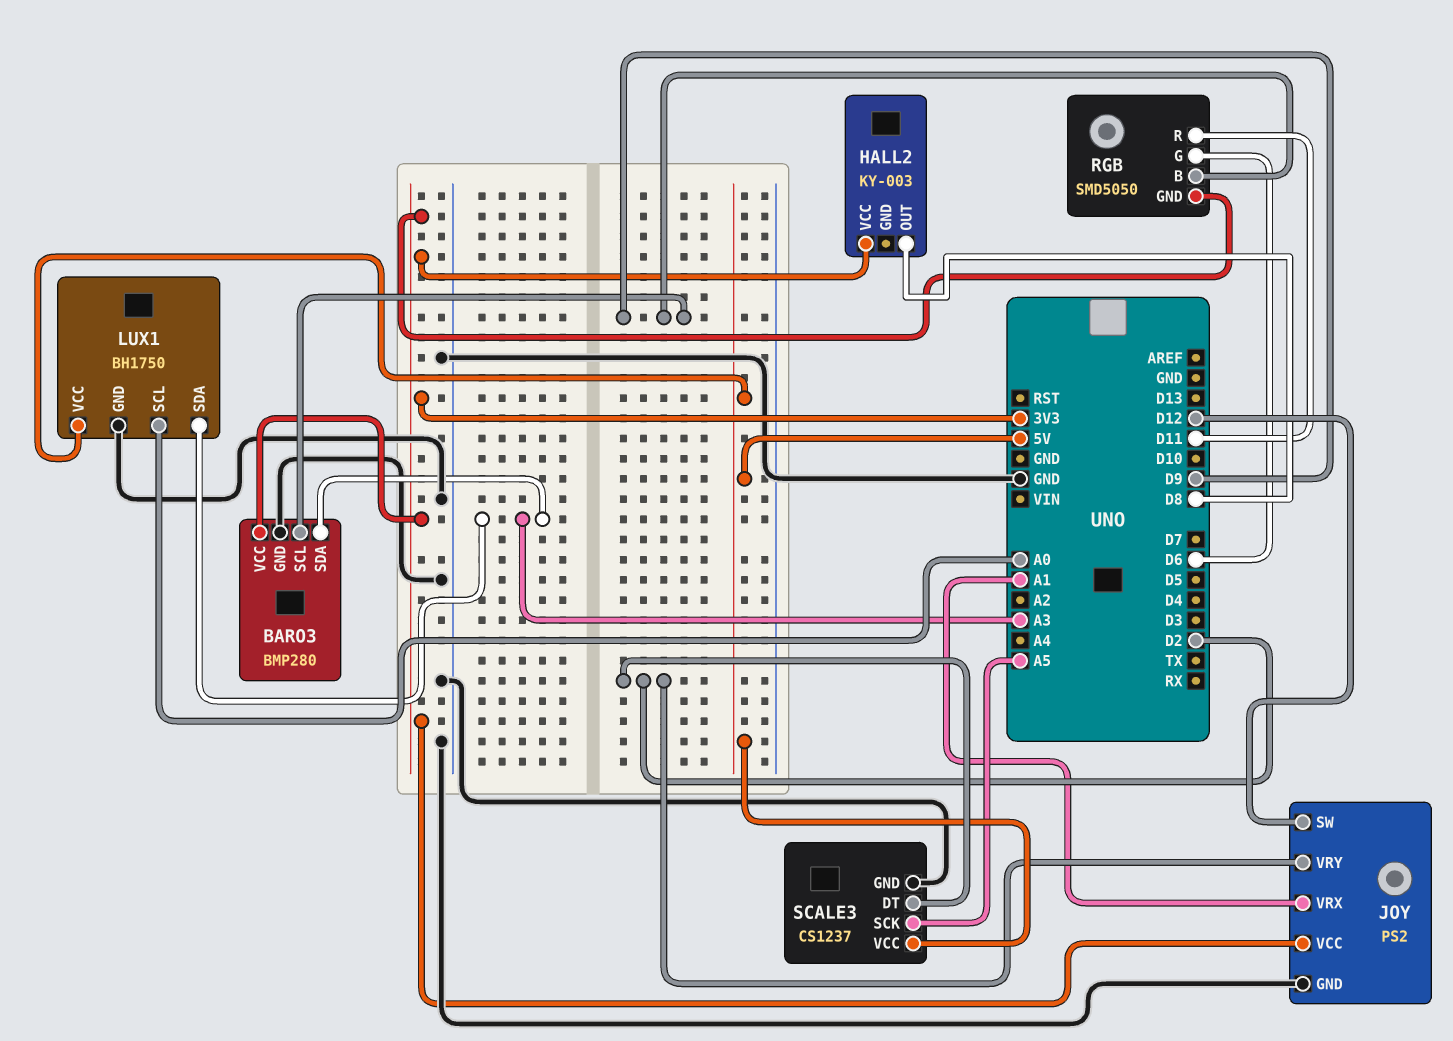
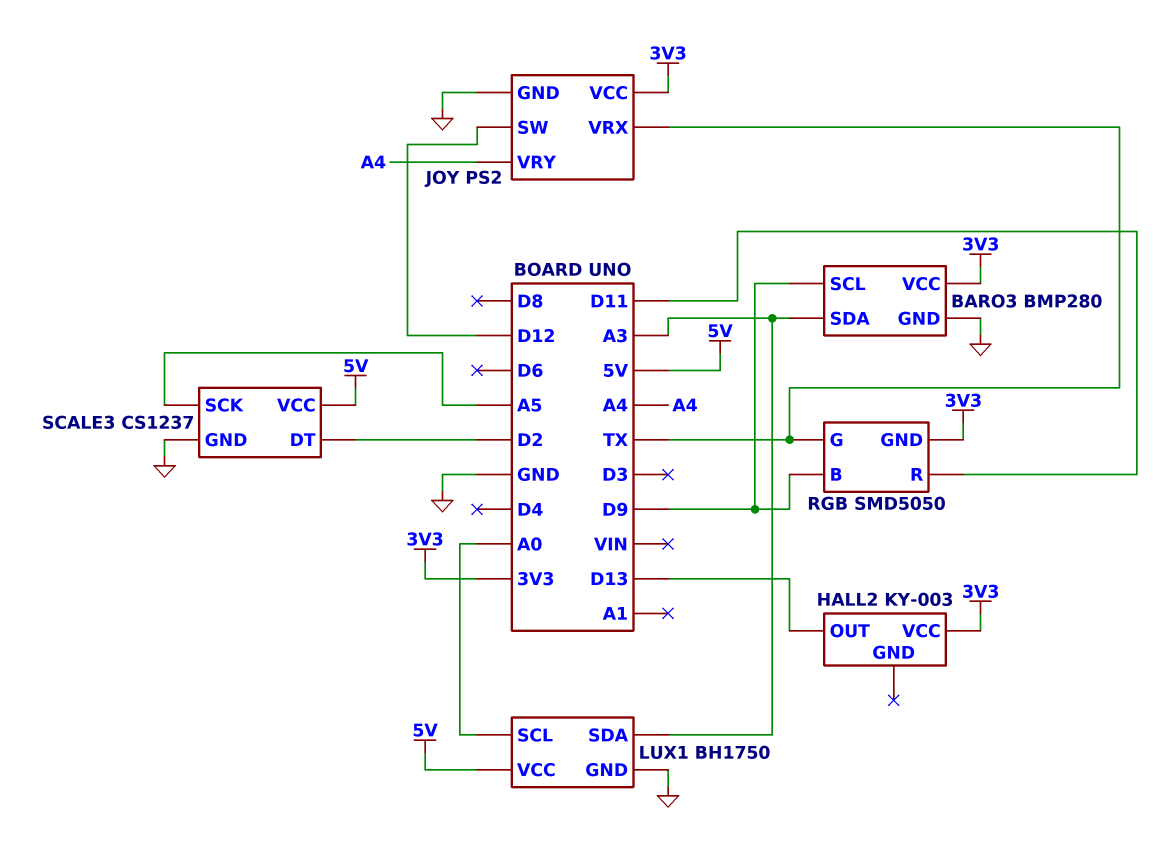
HALL2 pin OUT: D8 -> D13
JOY pin VRX: A1 -> TX
JOY pin VRY: D2 -> A4
RGB pin G: D6 -> TX

